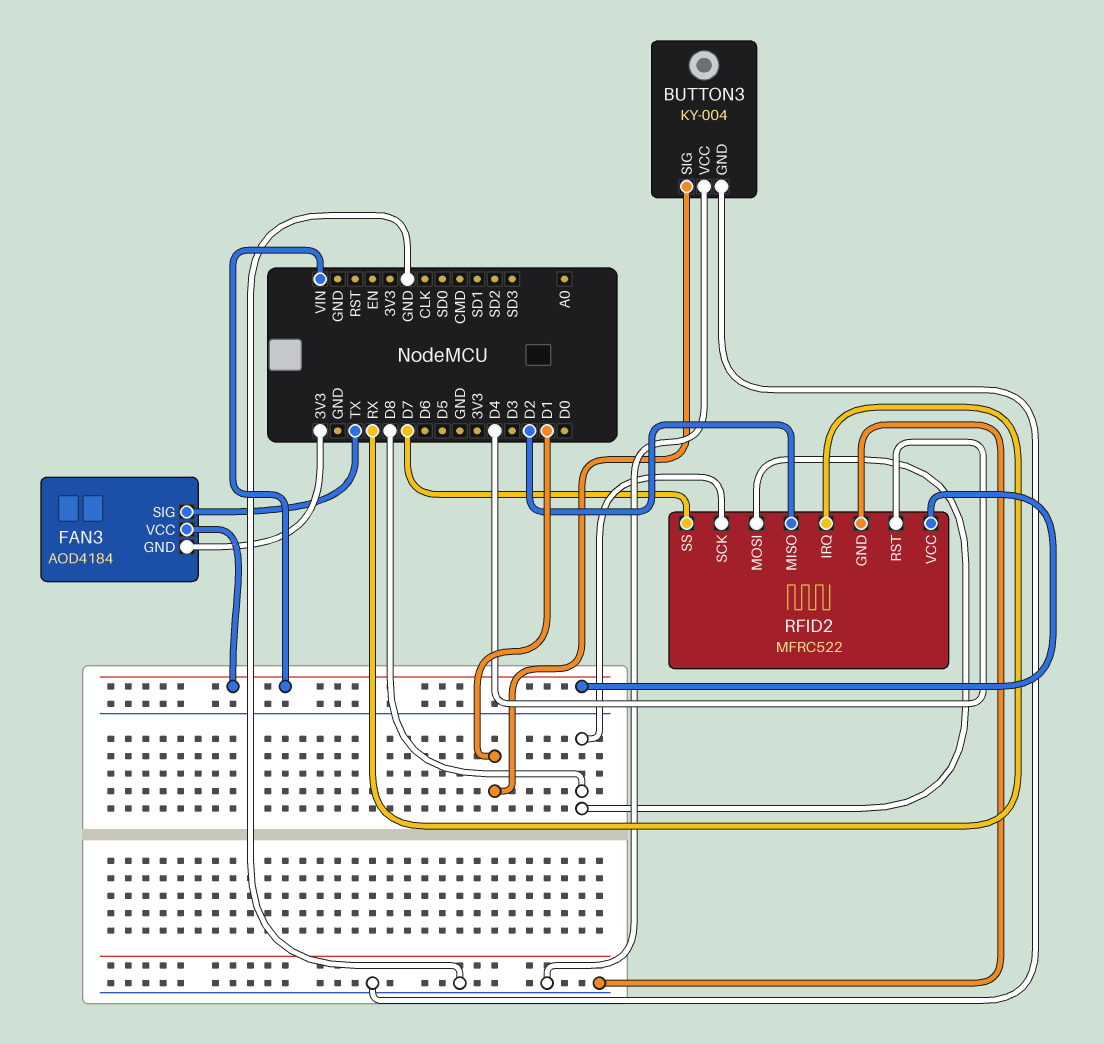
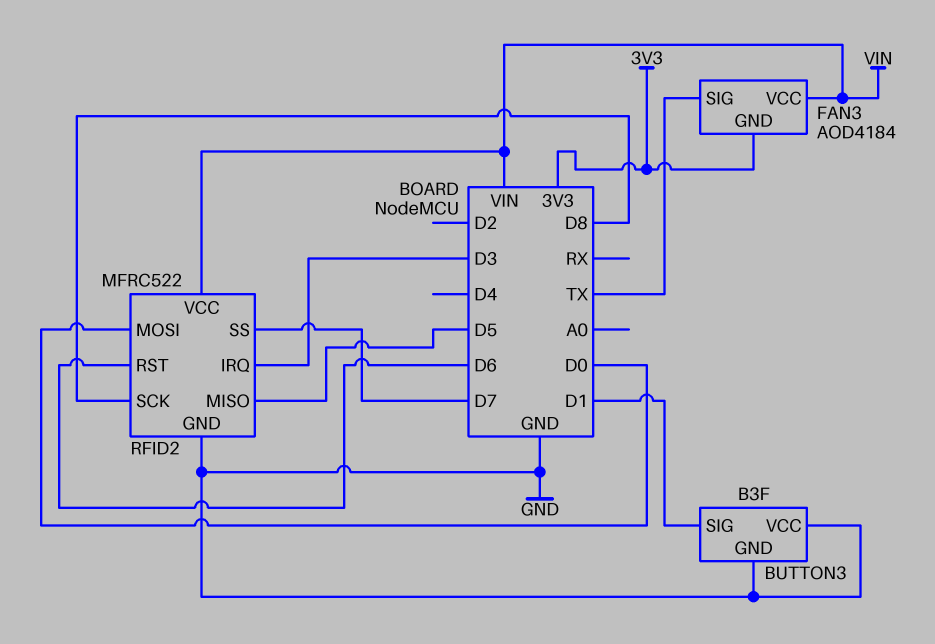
BUTTON3: KY-004 -> B3F
RFID2 pin IRQ: RX -> D3
RFID2 pin MISO: D2 -> D5
RFID2 pin MOSI: D8 -> D0
RFID2 pin RST: D4 -> D6

